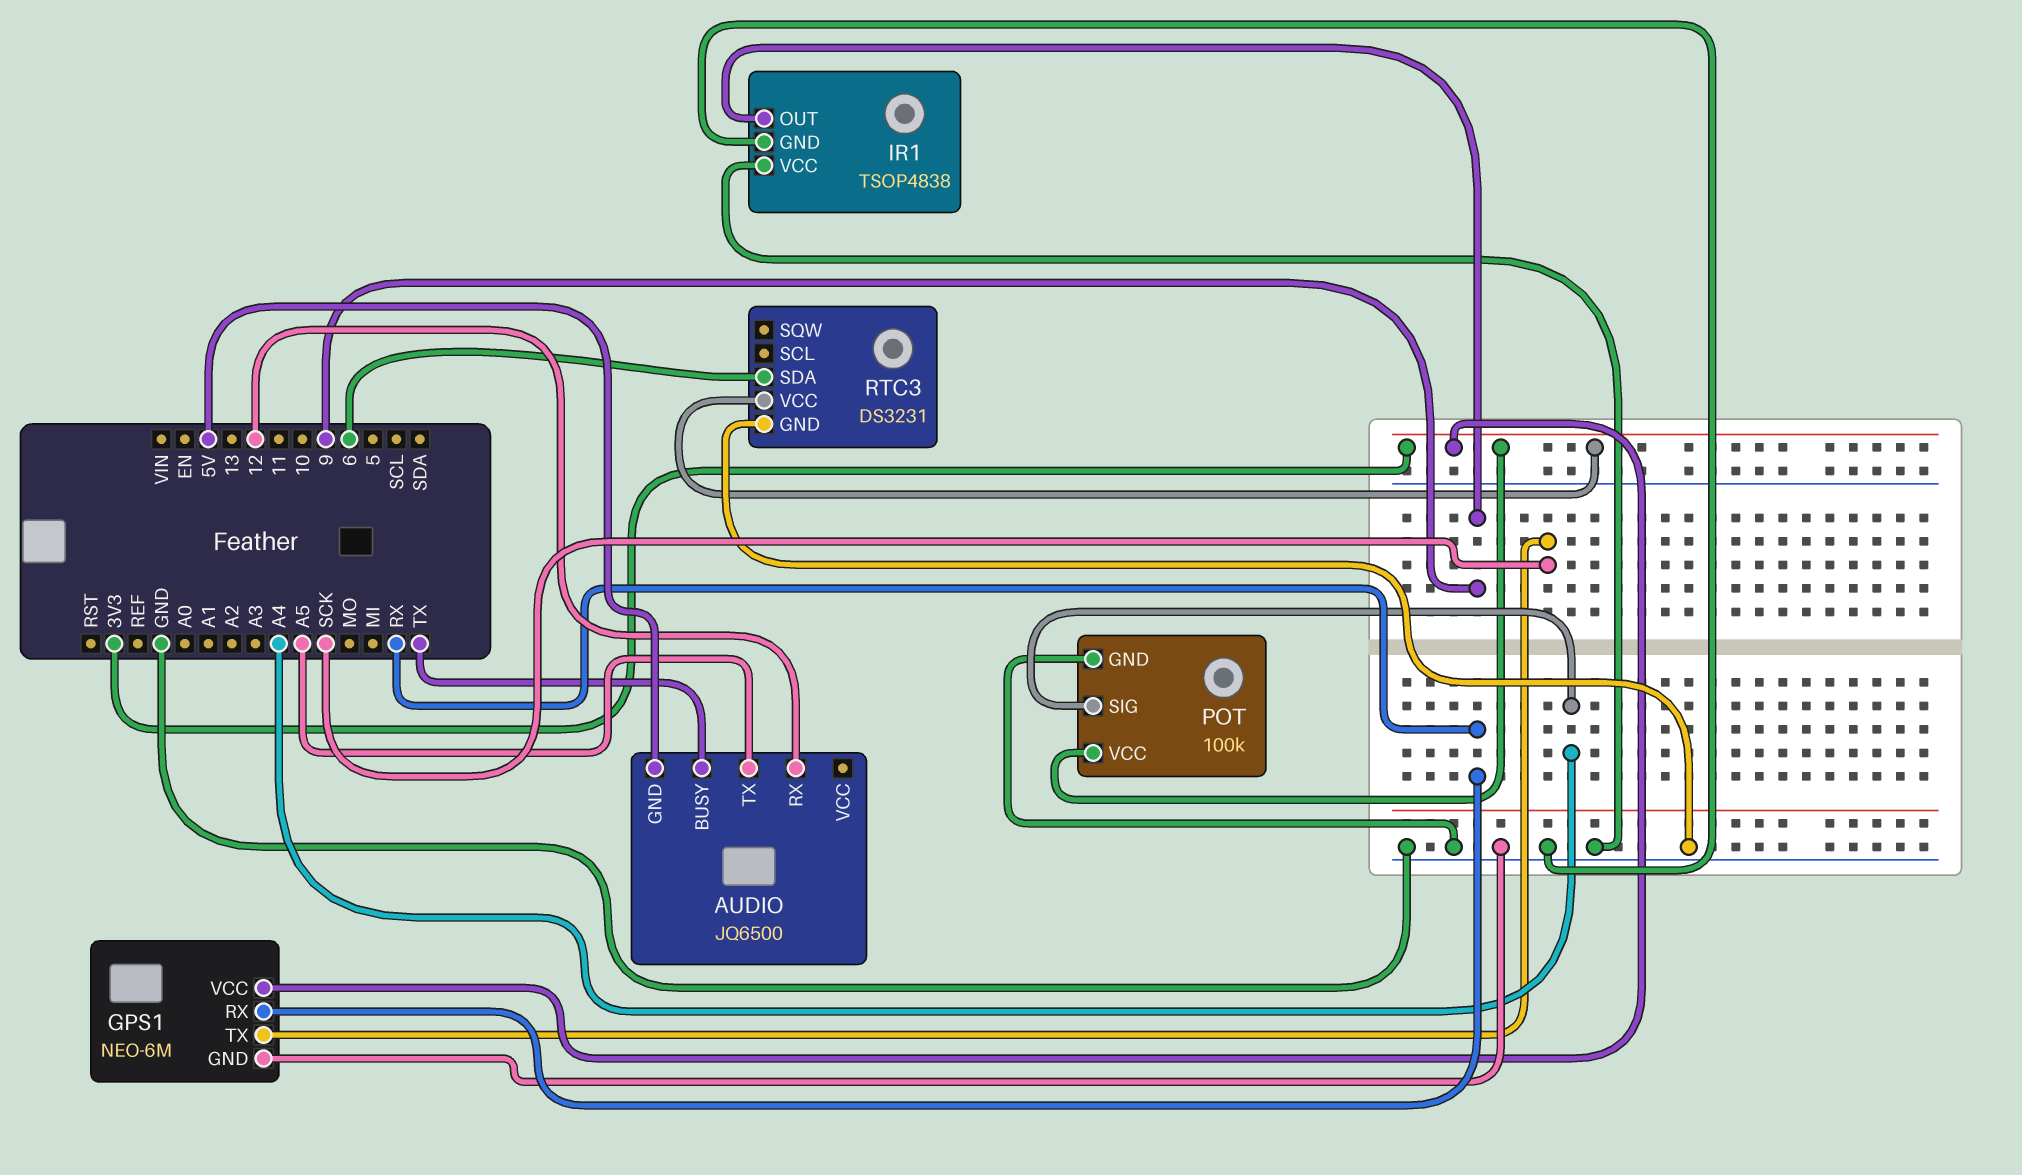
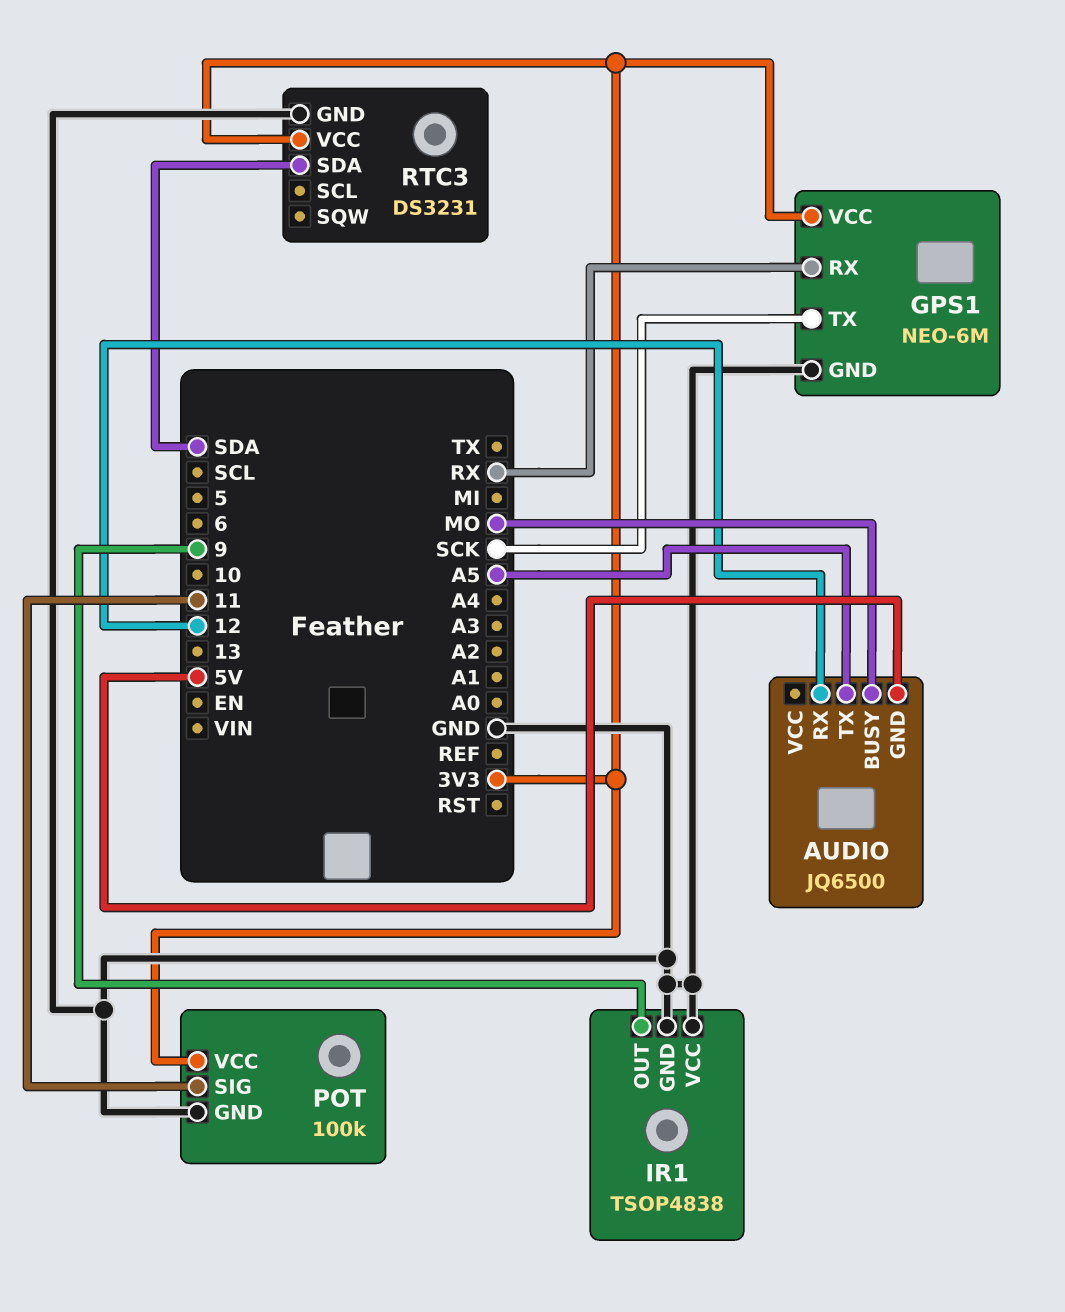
AUDIO pin BUSY: TX -> MO
POT pin SIG: A4 -> 11
RTC3 pin SDA: 6 -> SDA

